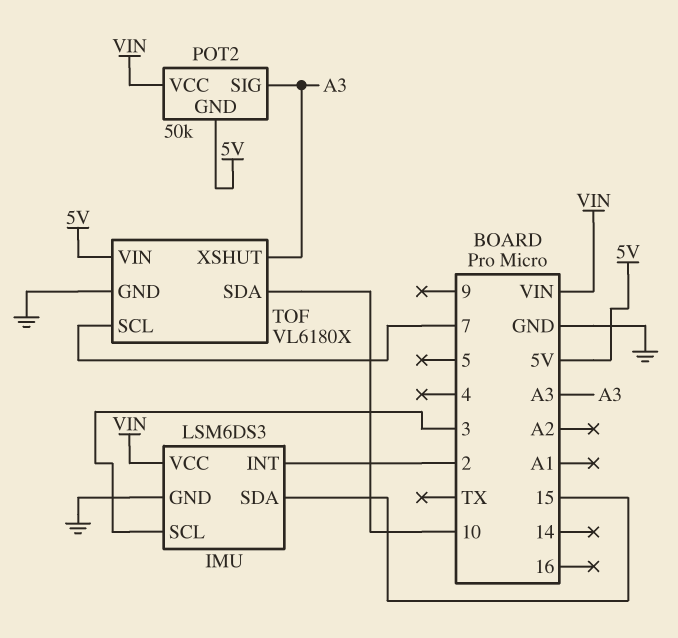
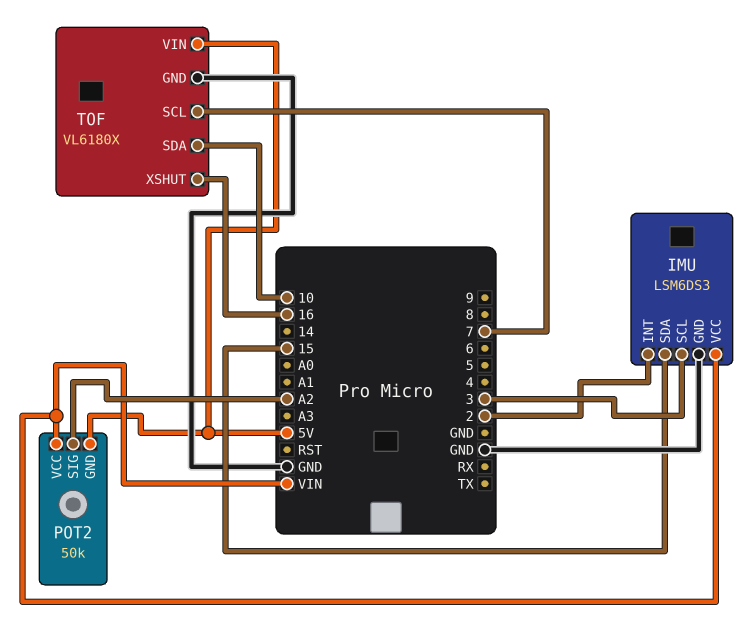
POT2 pin SIG: A3 -> A2
TOF pin XSHUT: A3 -> 16

